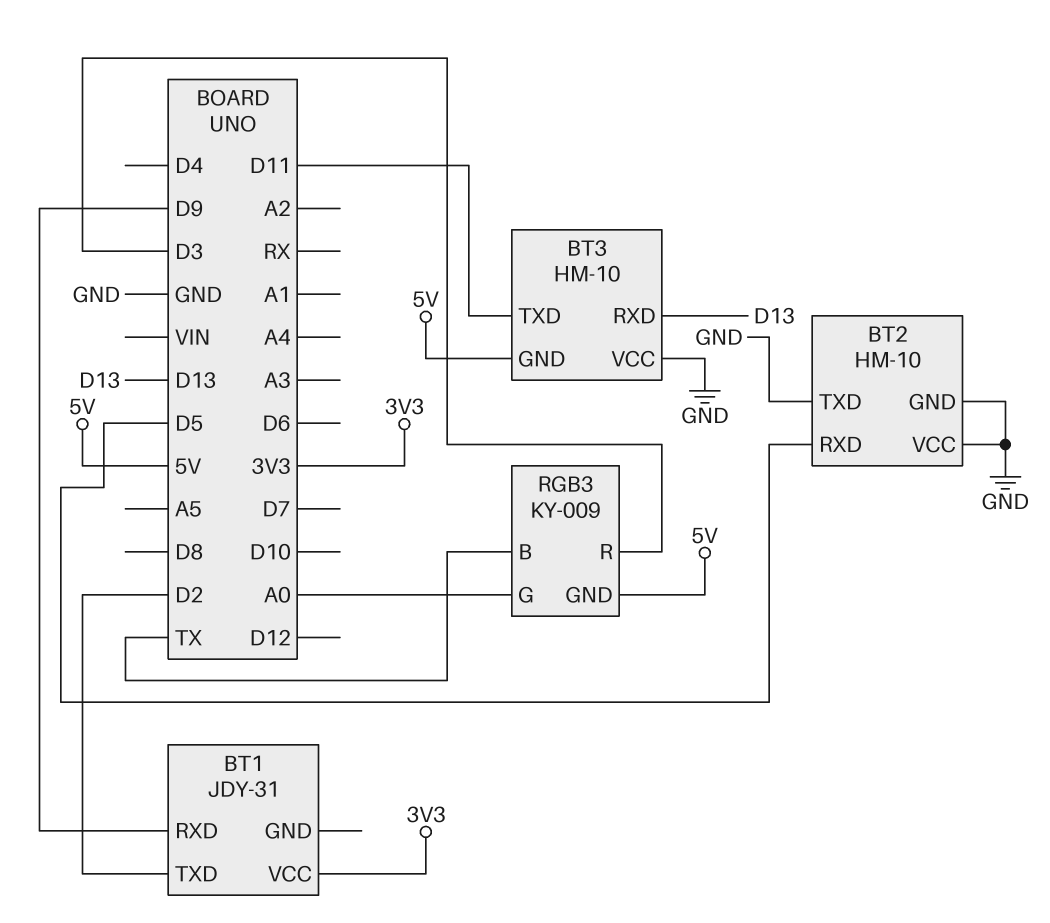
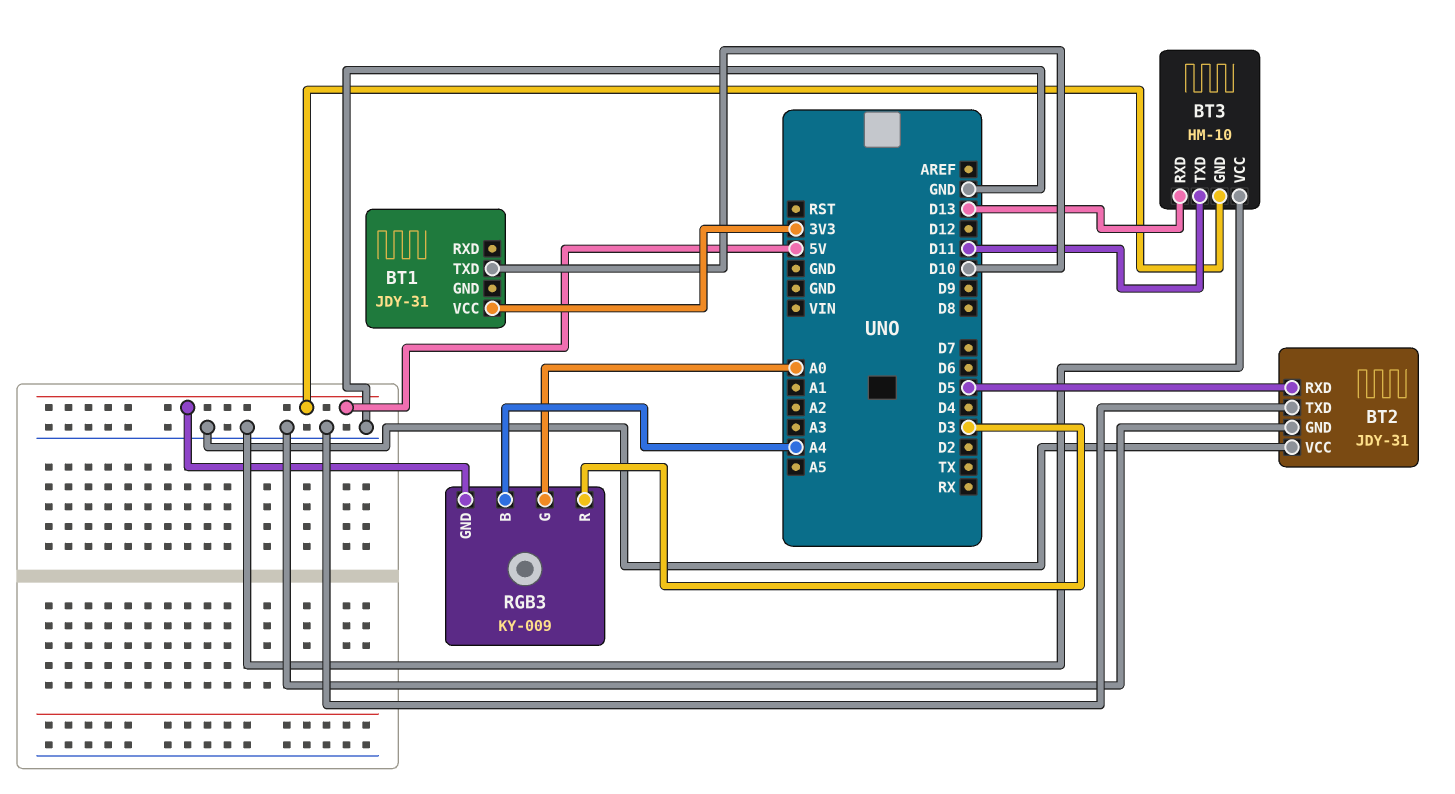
BT1 pin RXD: D9 -> none
BT1 pin TXD: D2 -> D10
BT2: HM-10 -> JDY-31
RGB3 pin B: TX -> A4

